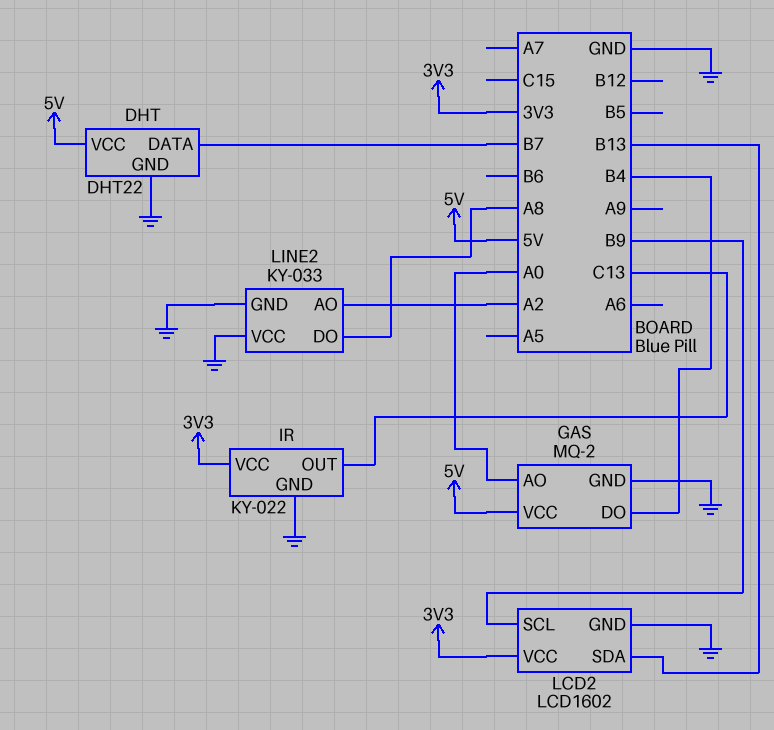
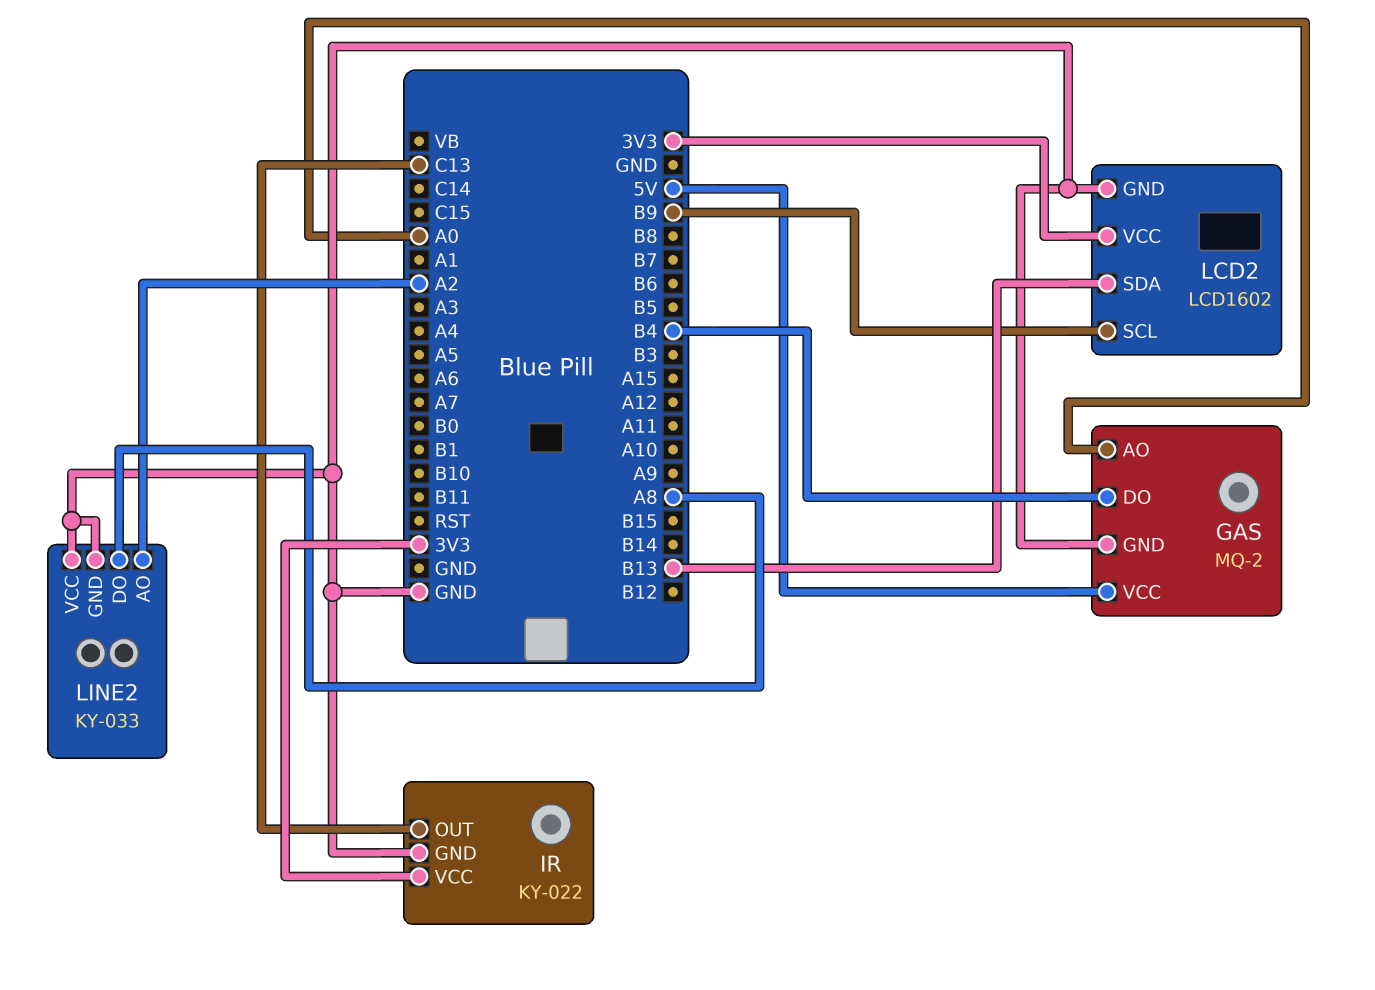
DHT: DHT22 -> none
DHT pin DATA: B7 -> none
DHT pin GND: GND -> none
DHT pin VCC: 5V -> none

